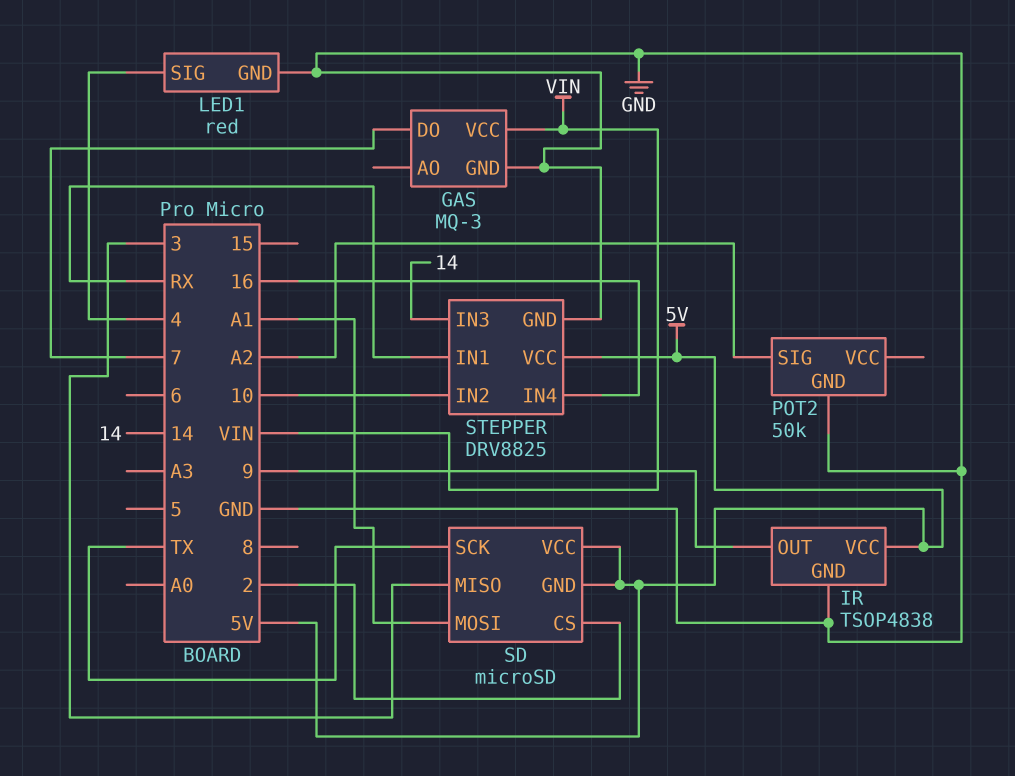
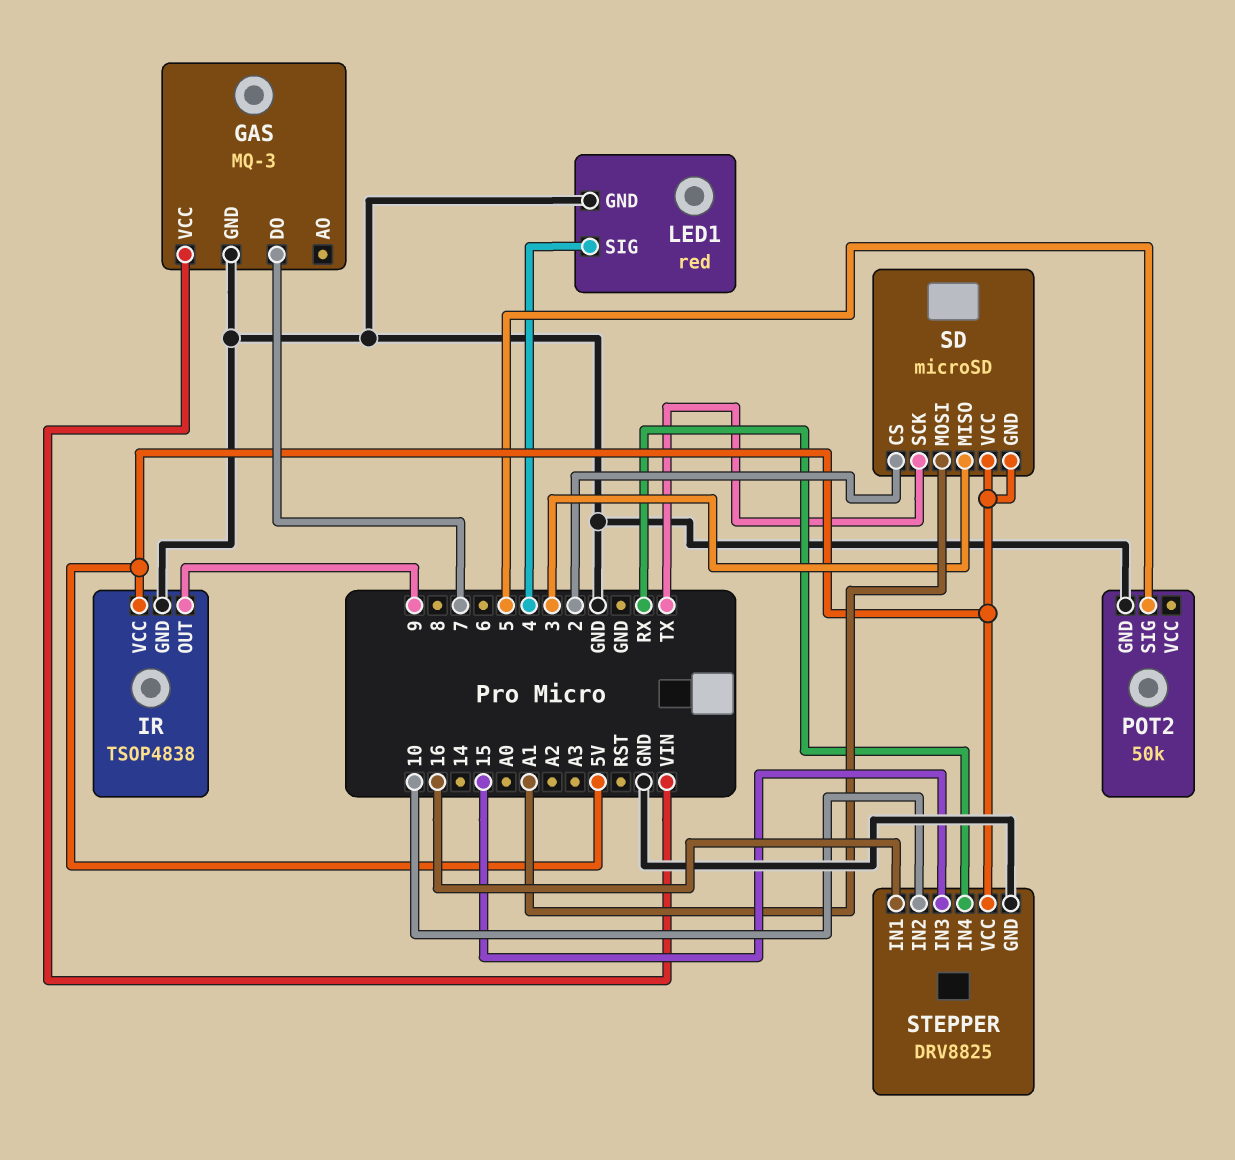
POT2 pin SIG: A2 -> 5
STEPPER pin IN1: RX -> 16
STEPPER pin IN3: 14 -> 15
STEPPER pin IN4: 16 -> RX

